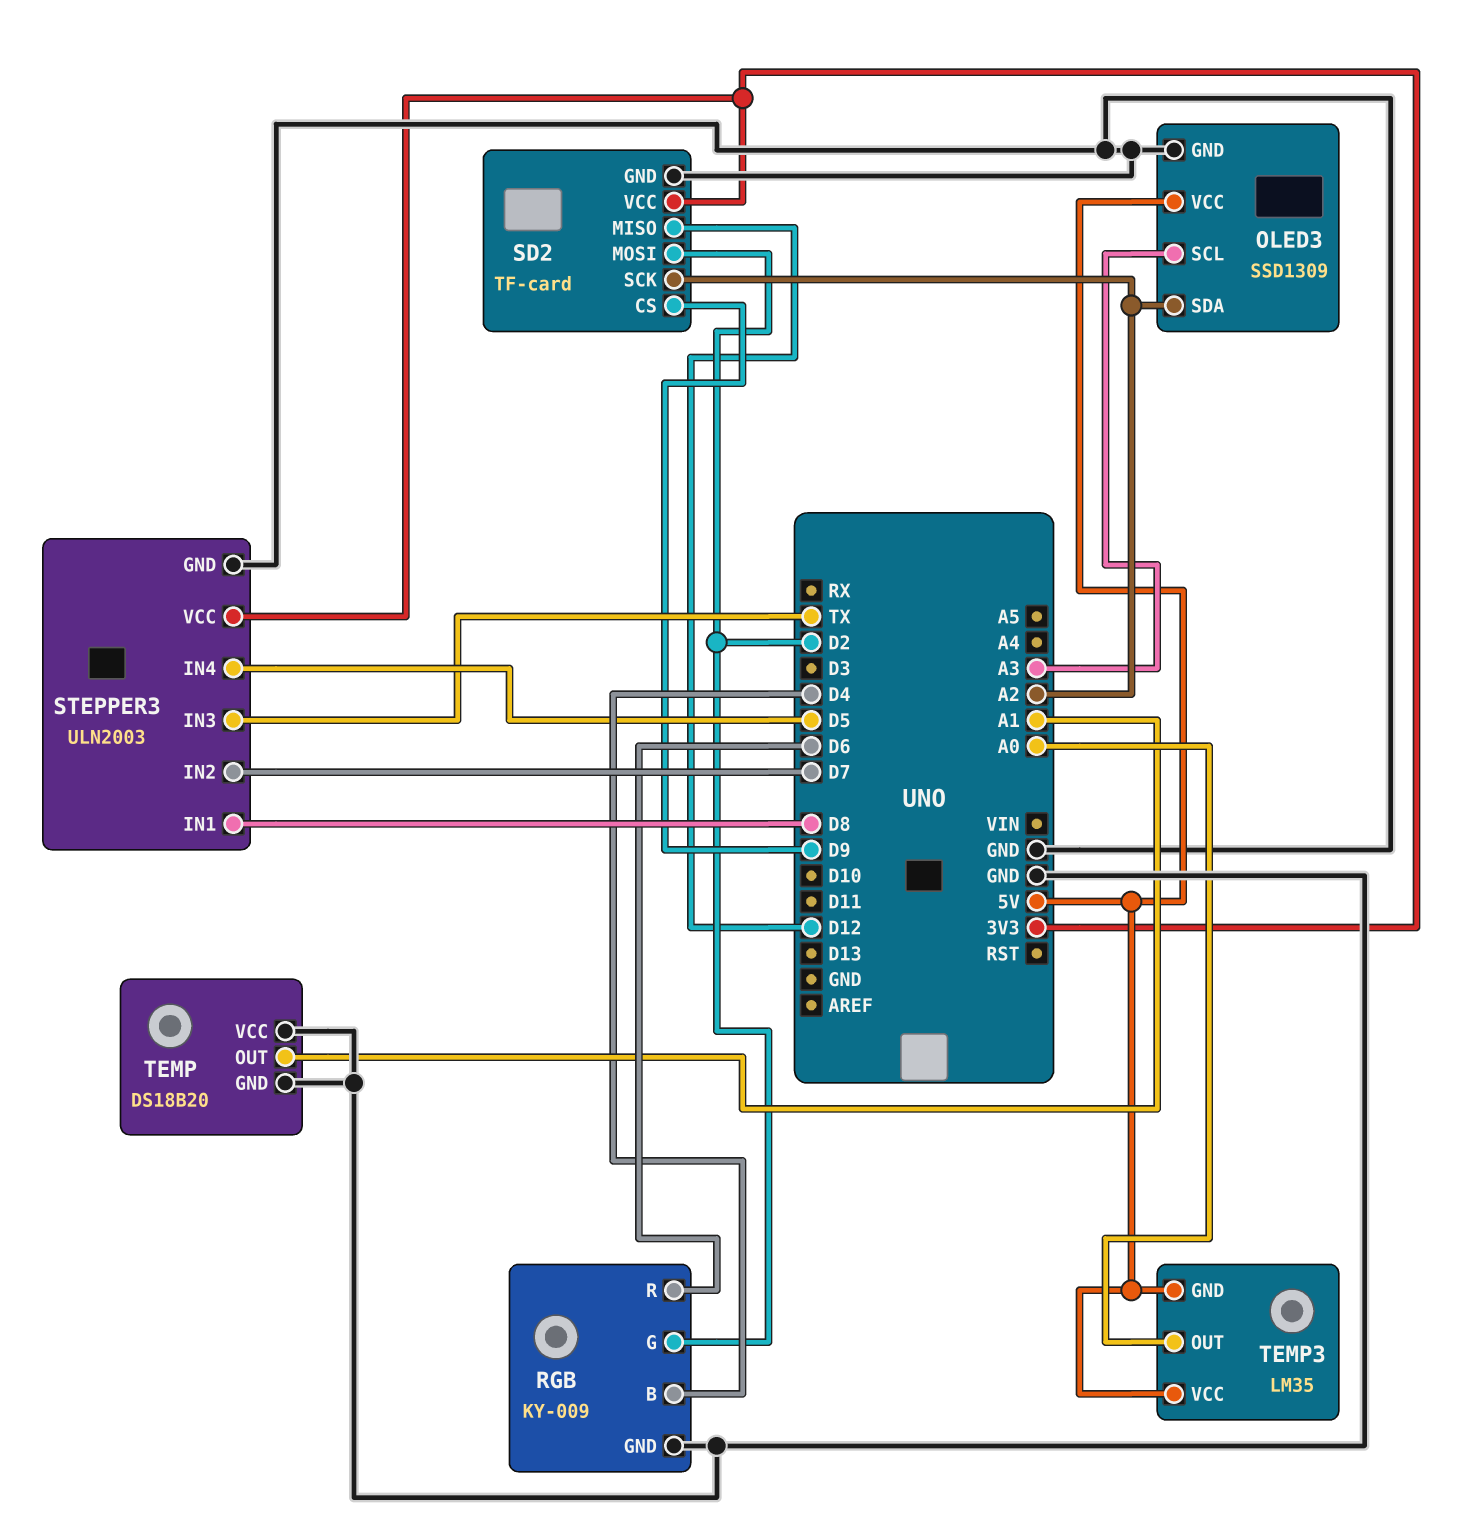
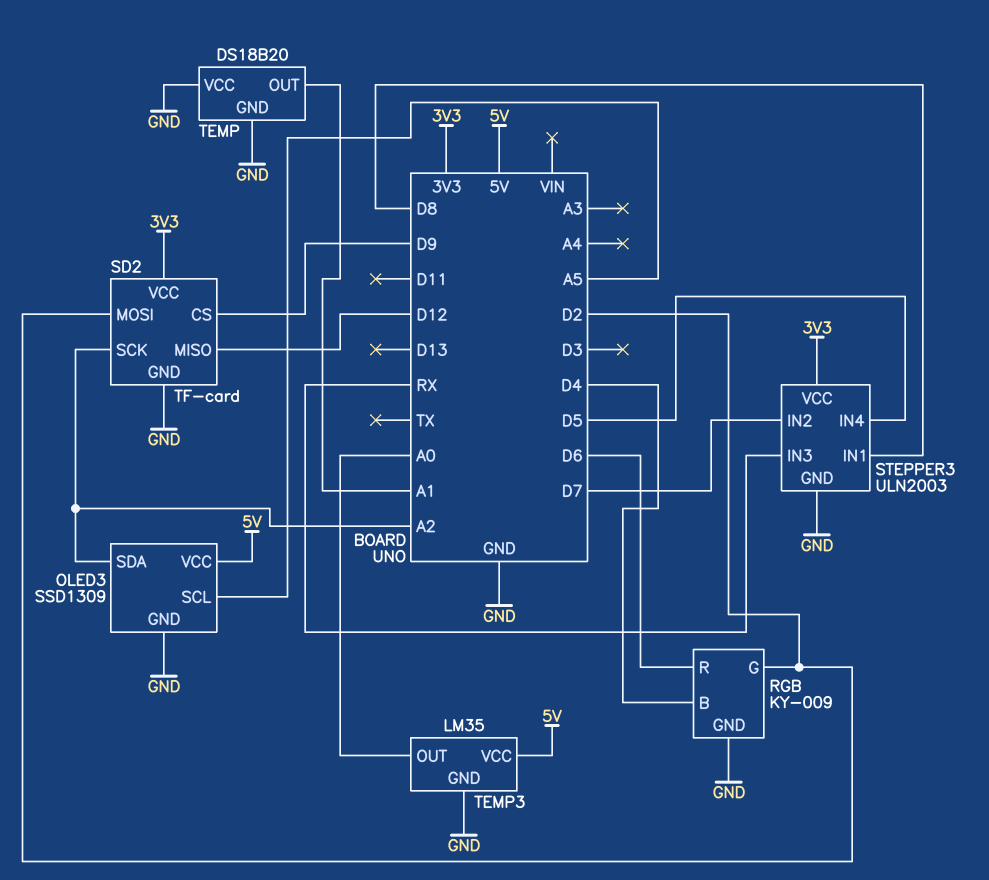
OLED3 pin SCL: A3 -> A5
STEPPER3 pin IN3: TX -> RX
TEMP3 pin GND: 5V -> GND

